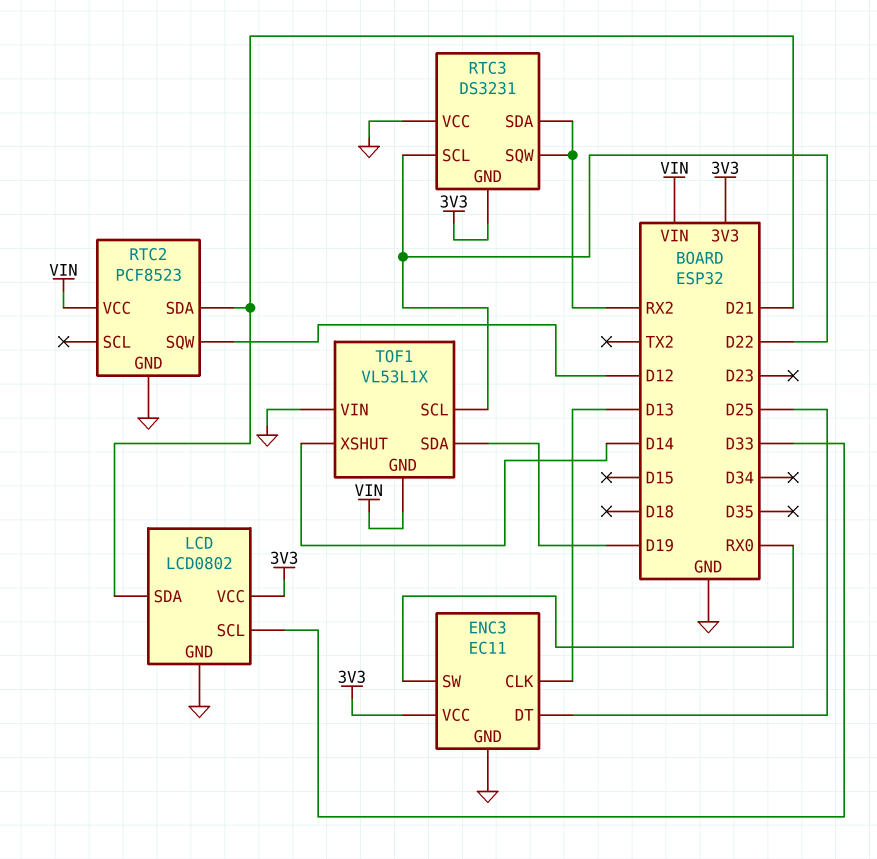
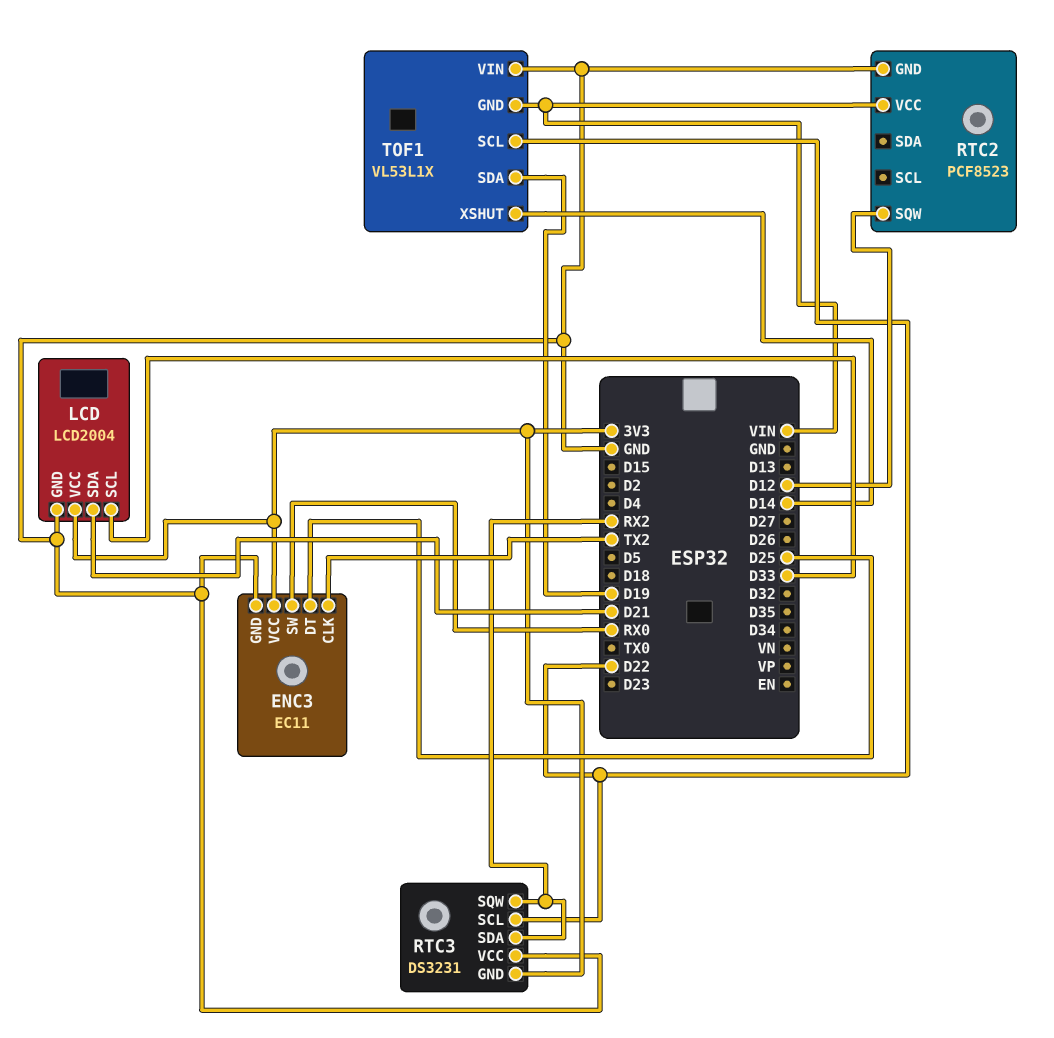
ENC3 pin CLK: D13 -> TX2
LCD: LCD0802 -> LCD2004
RTC2 pin SDA: D21 -> none

